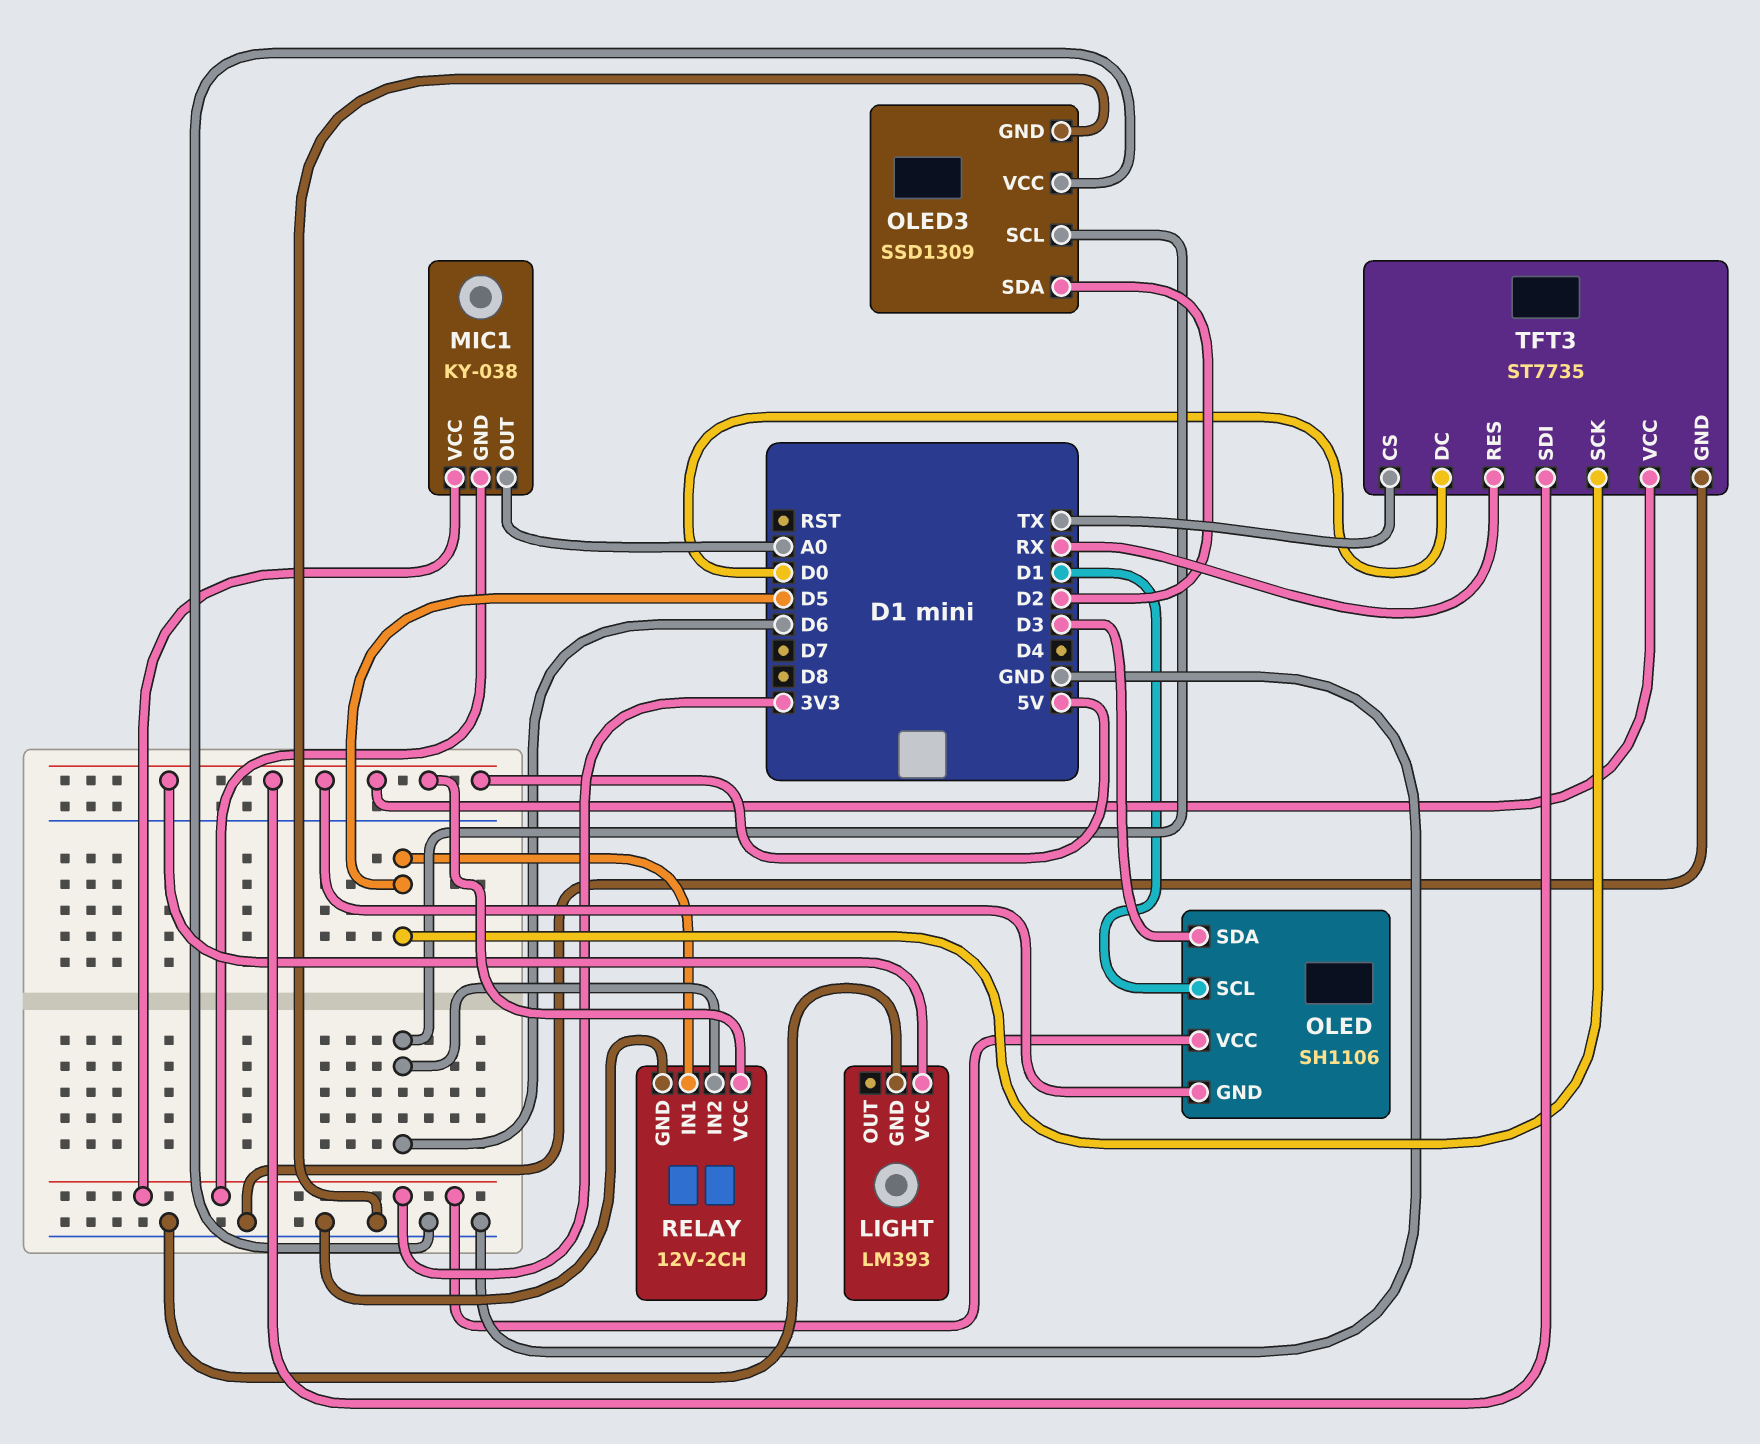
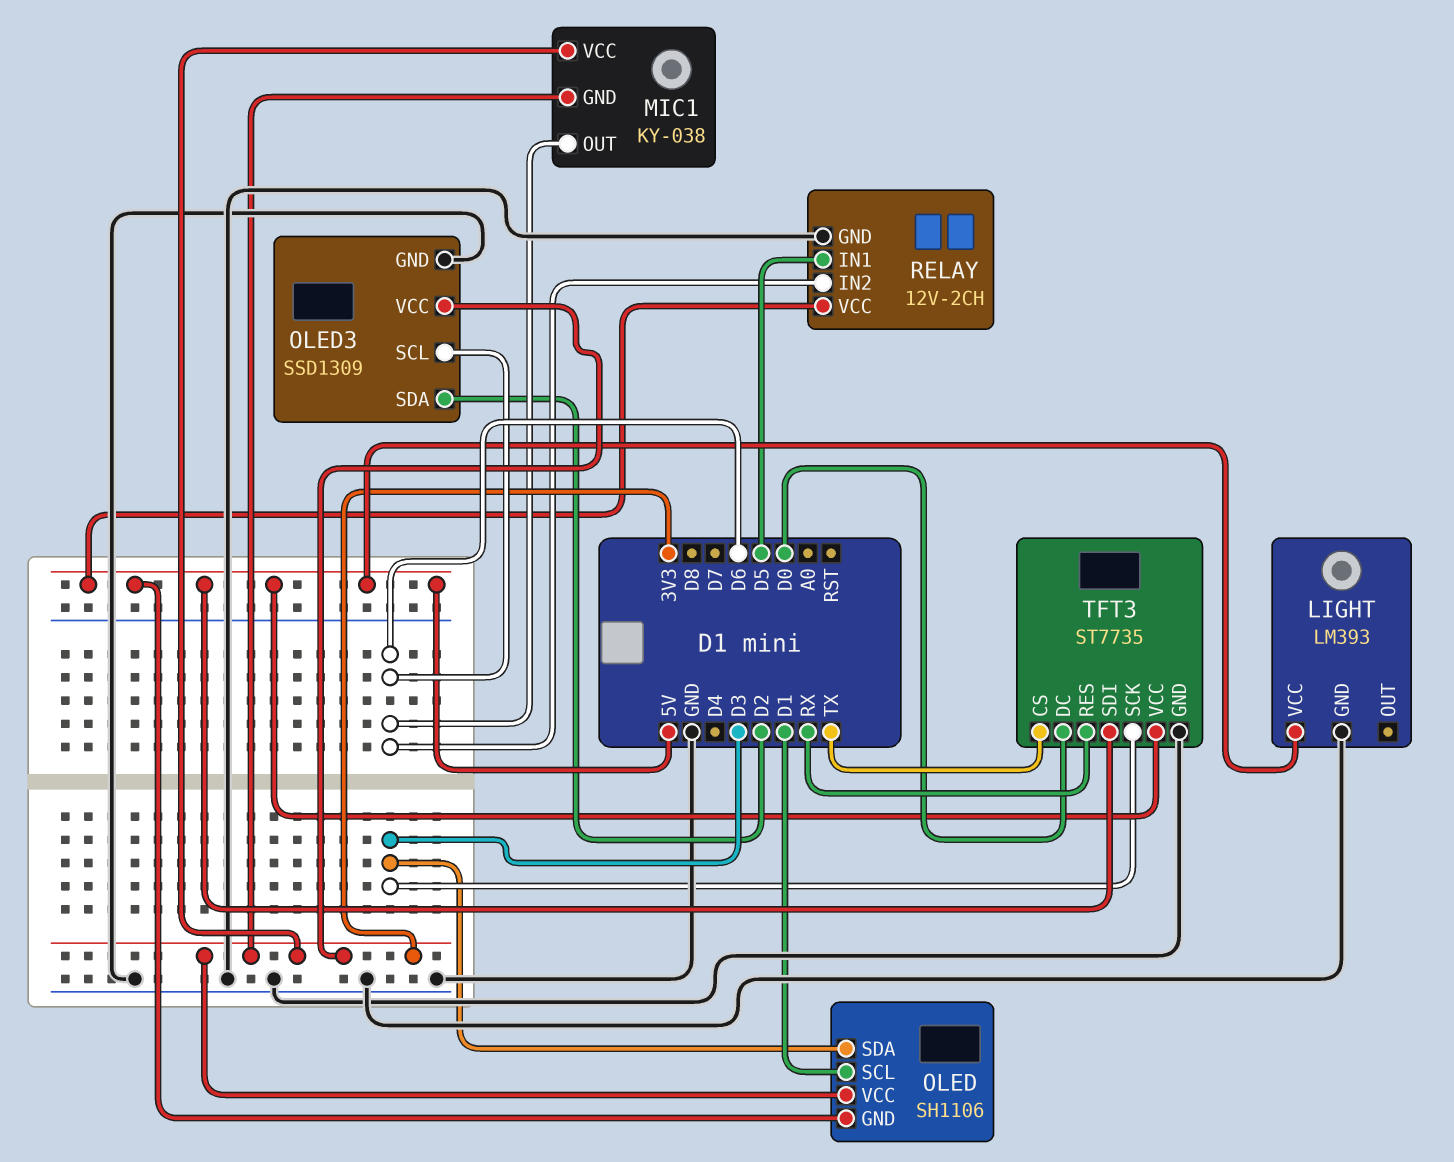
MIC1 pin OUT: A0 -> D6
OLED3 pin VCC: GND -> 3V3
TFT3 pin SCK: D5 -> D3

